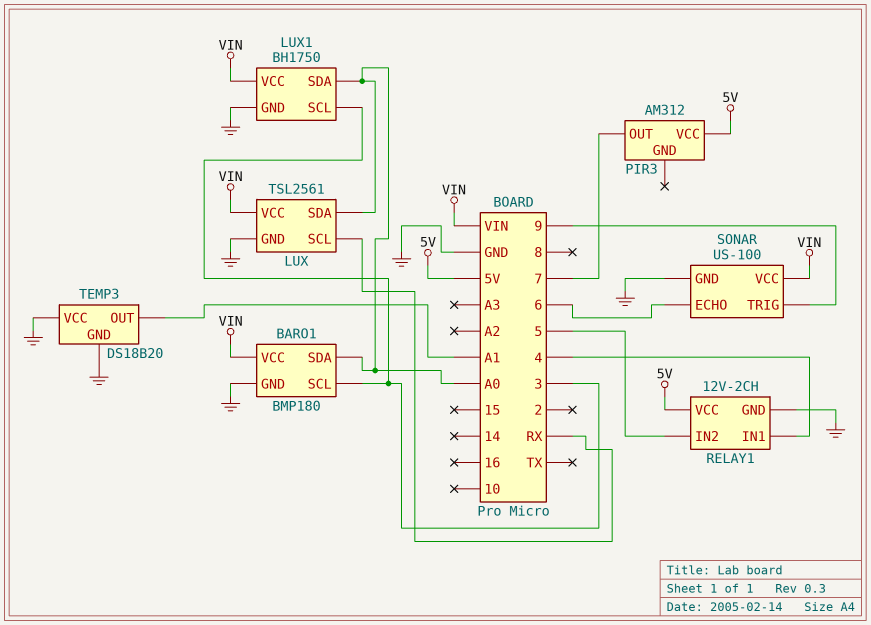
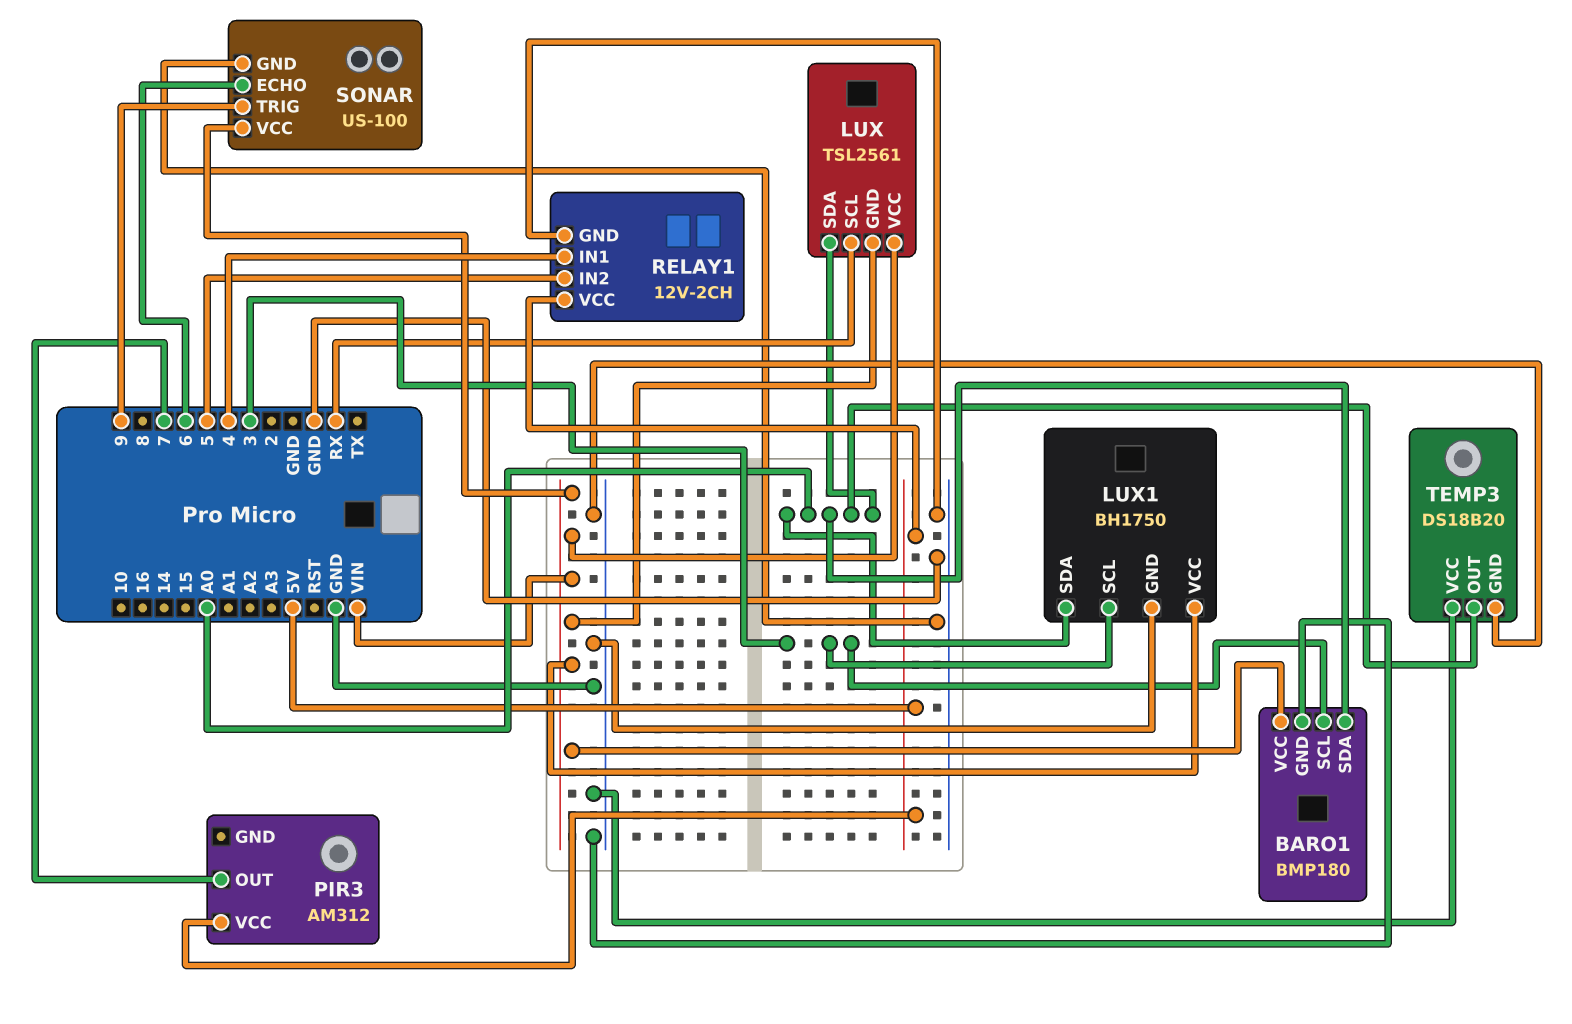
LUX pin GND: GND -> VIN
TEMP3 pin OUT: A1 -> A0

